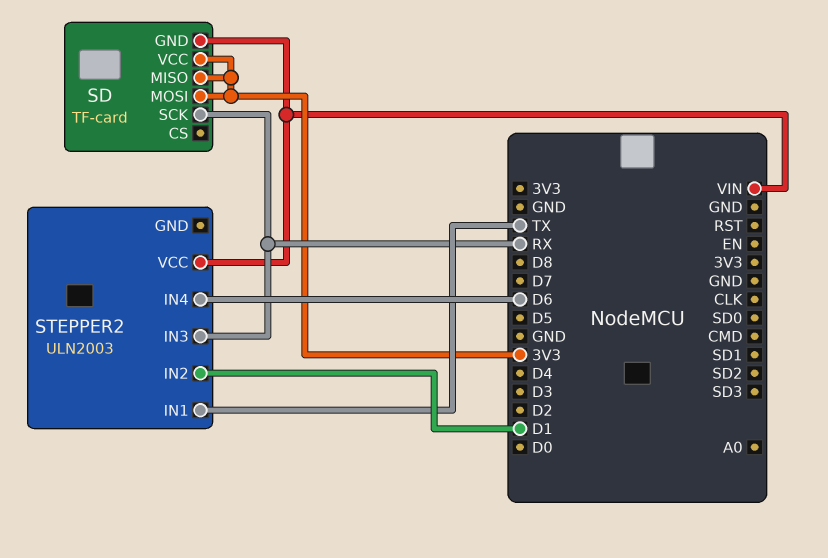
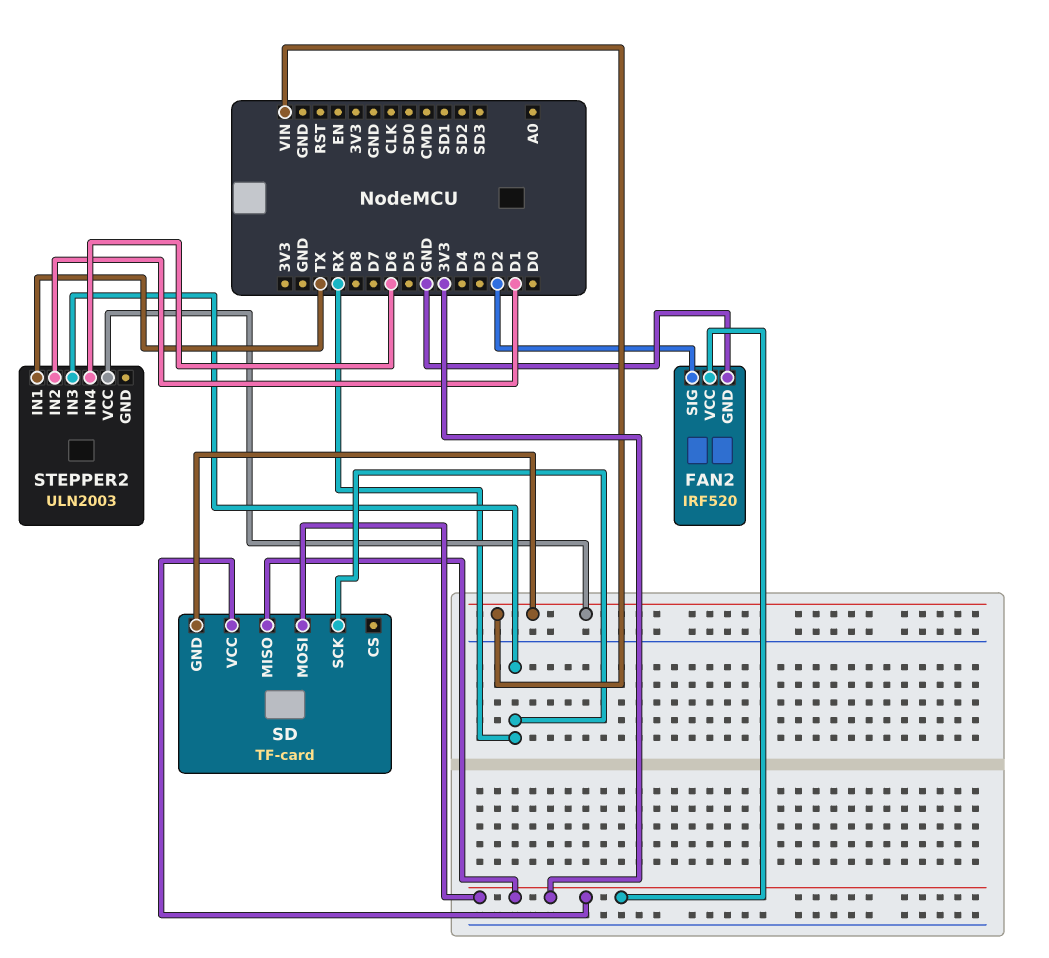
FAN2: none -> IRF520
FAN2 pin GND: none -> GND
FAN2 pin SIG: none -> D2
FAN2 pin VCC: none -> 3V3

